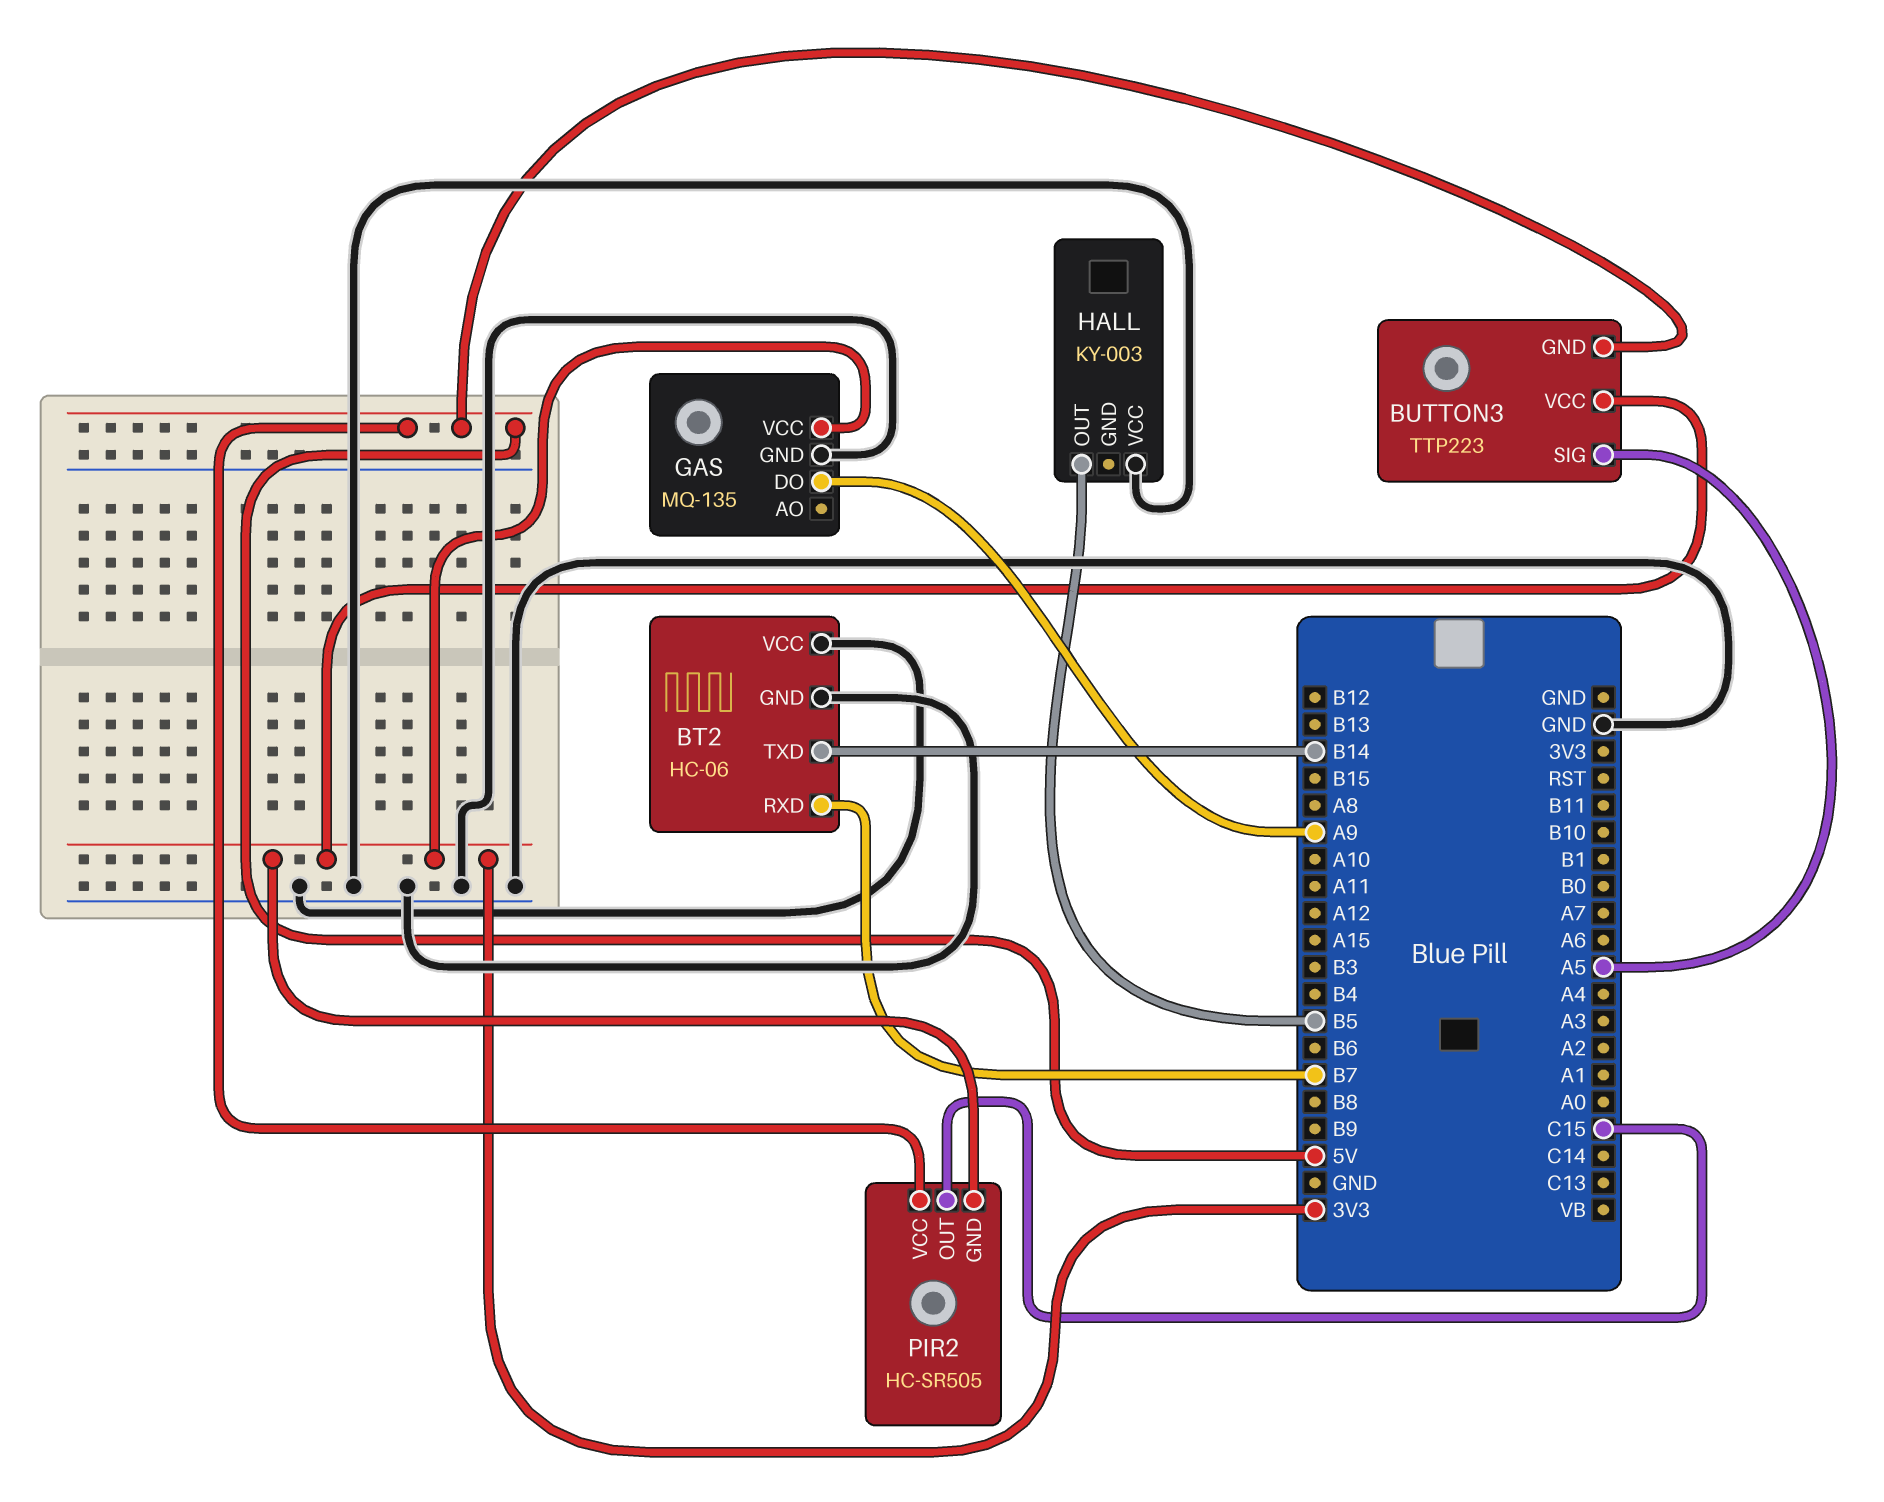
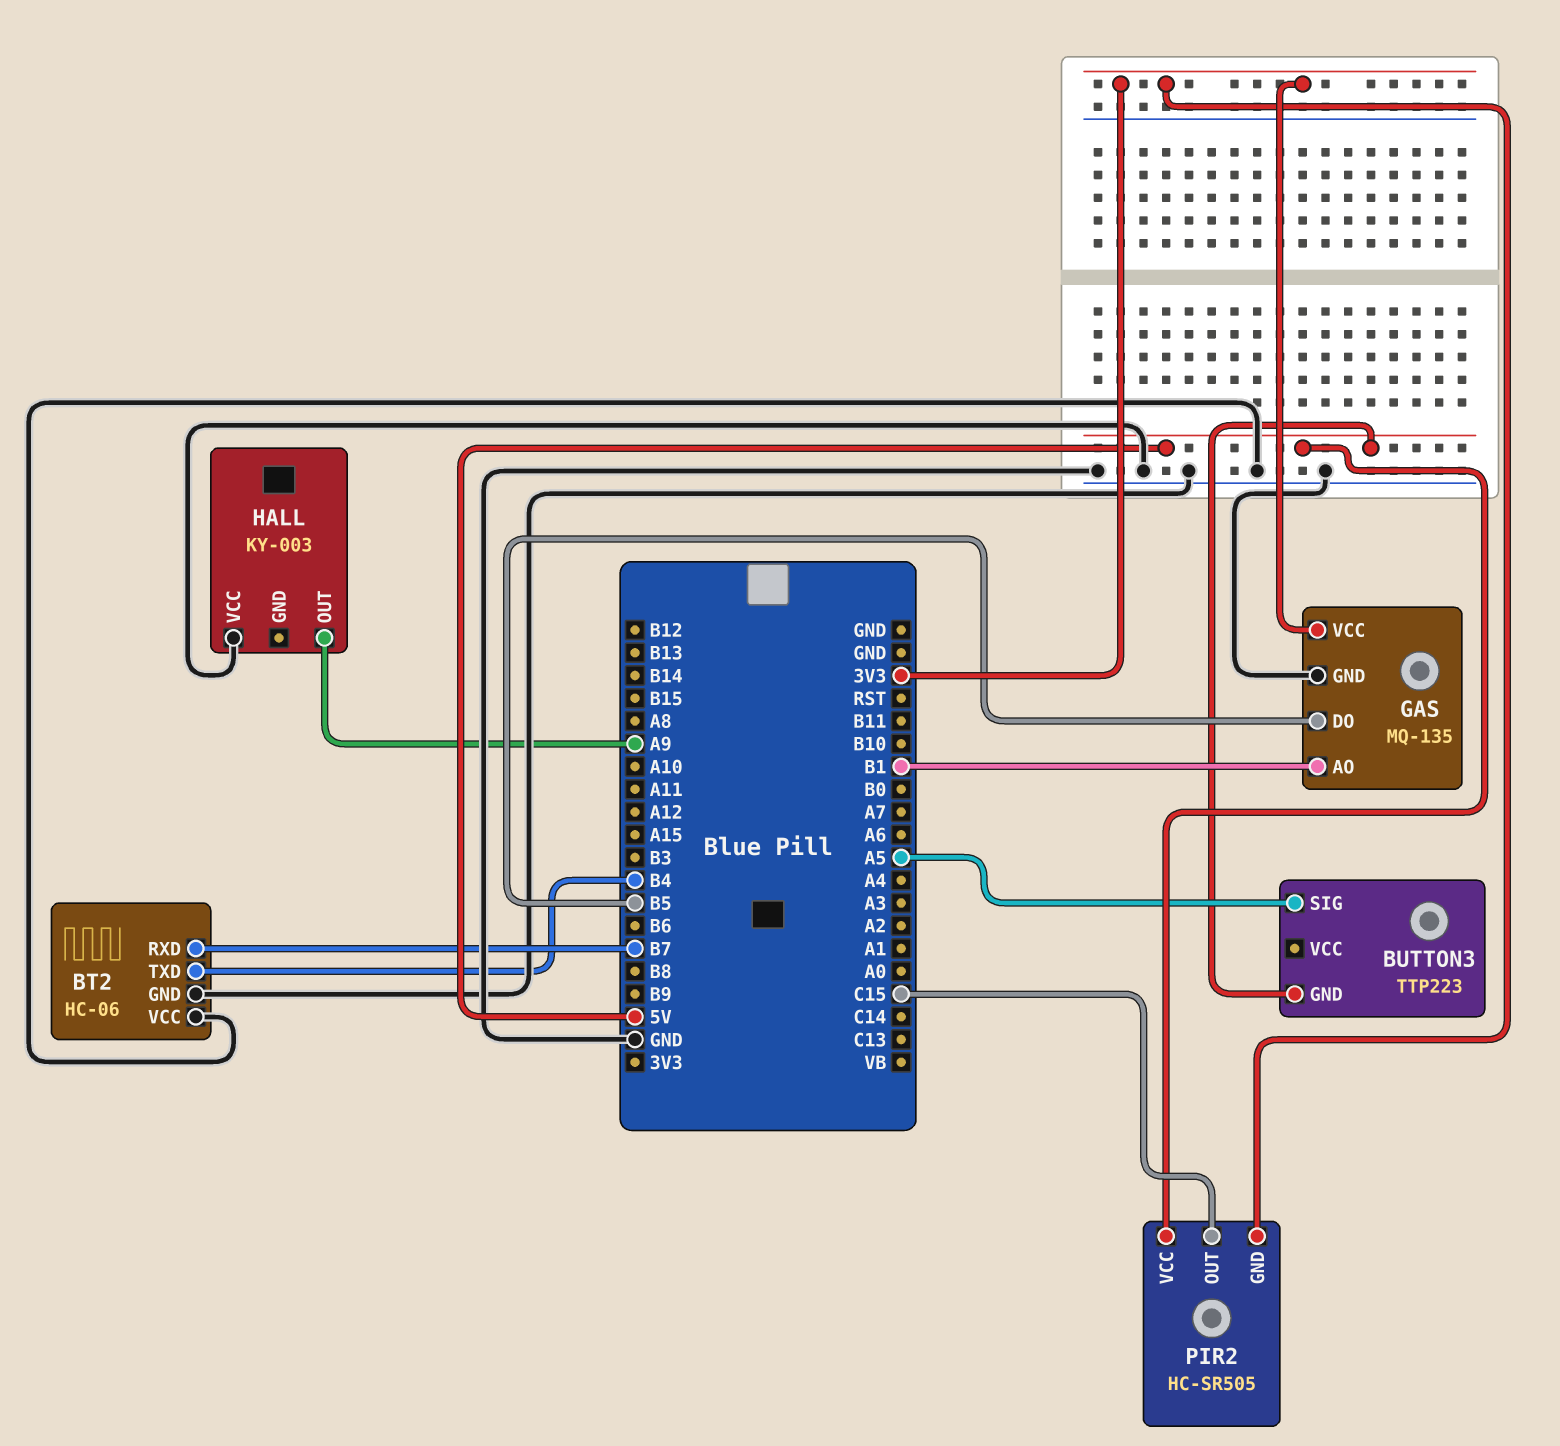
BT2 pin TXD: B14 -> B4
BUTTON3 pin VCC: 3V3 -> none
GAS pin AO: none -> B1
GAS pin DO: A9 -> B5
HALL pin OUT: B5 -> A9

